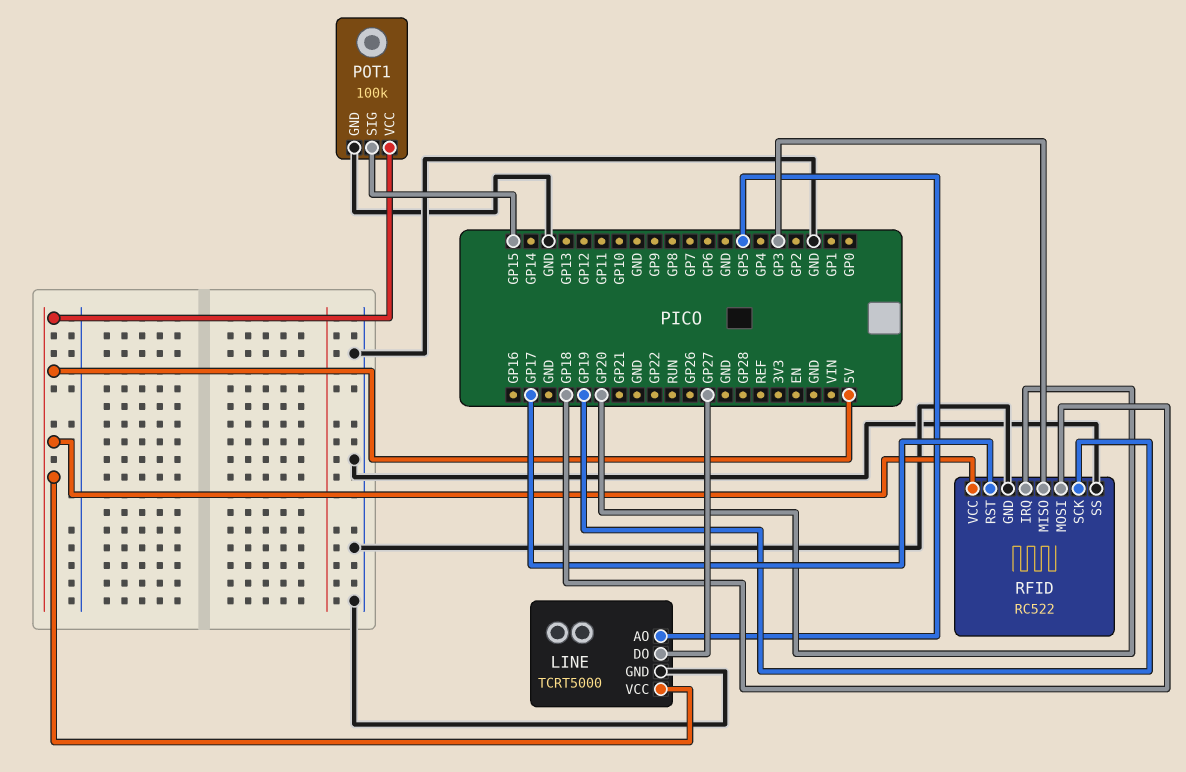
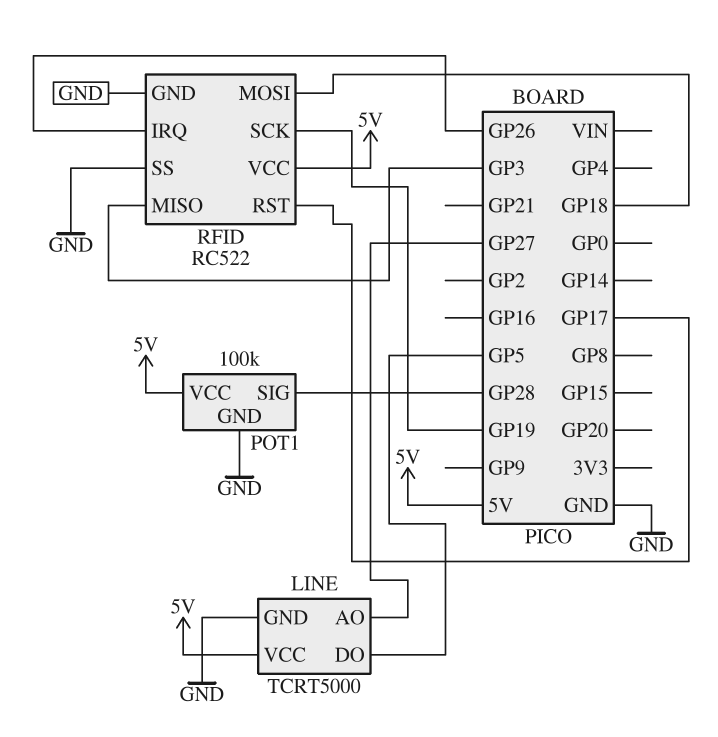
LINE pin AO: GP5 -> GP27
LINE pin DO: GP27 -> GP5
POT1 pin SIG: GP15 -> GP28
RFID pin IRQ: GP20 -> GP26

